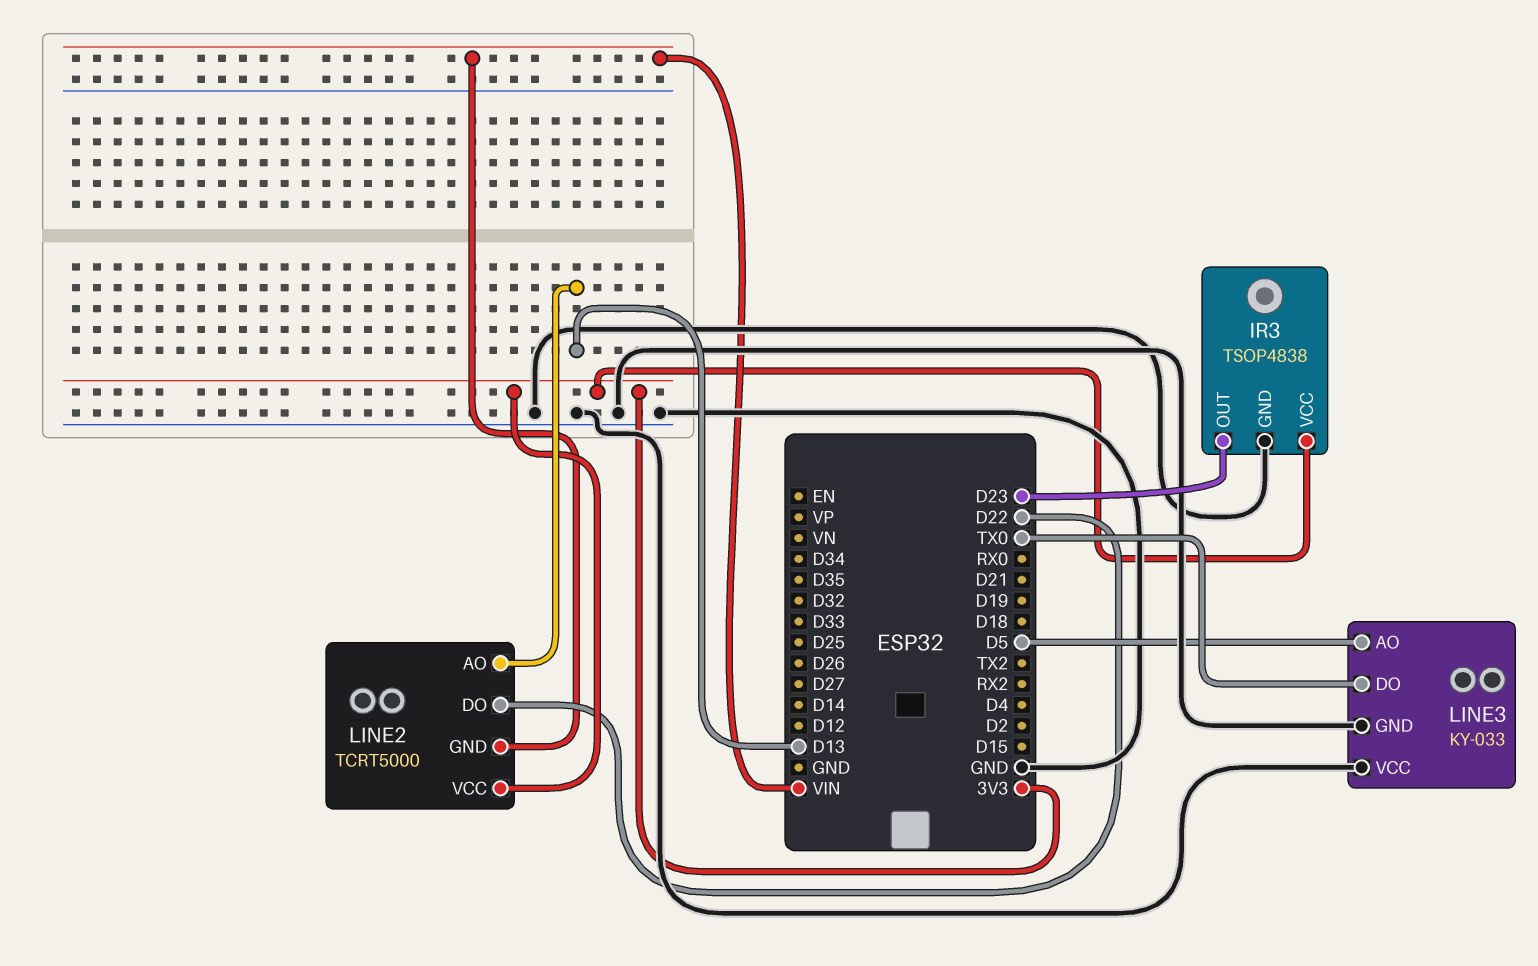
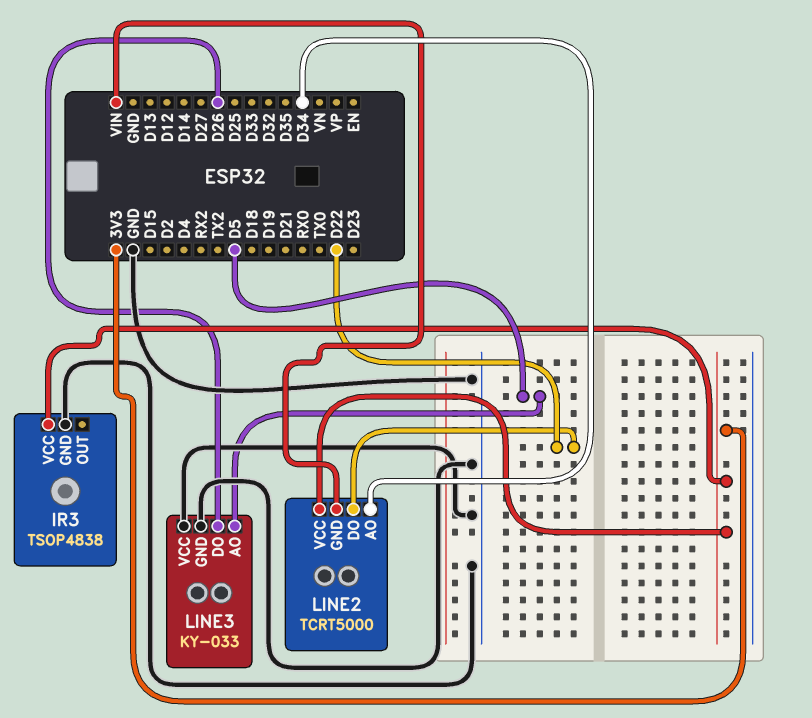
IR3 pin OUT: D23 -> none
LINE2 pin AO: D13 -> D34
LINE3 pin DO: TX0 -> D26

